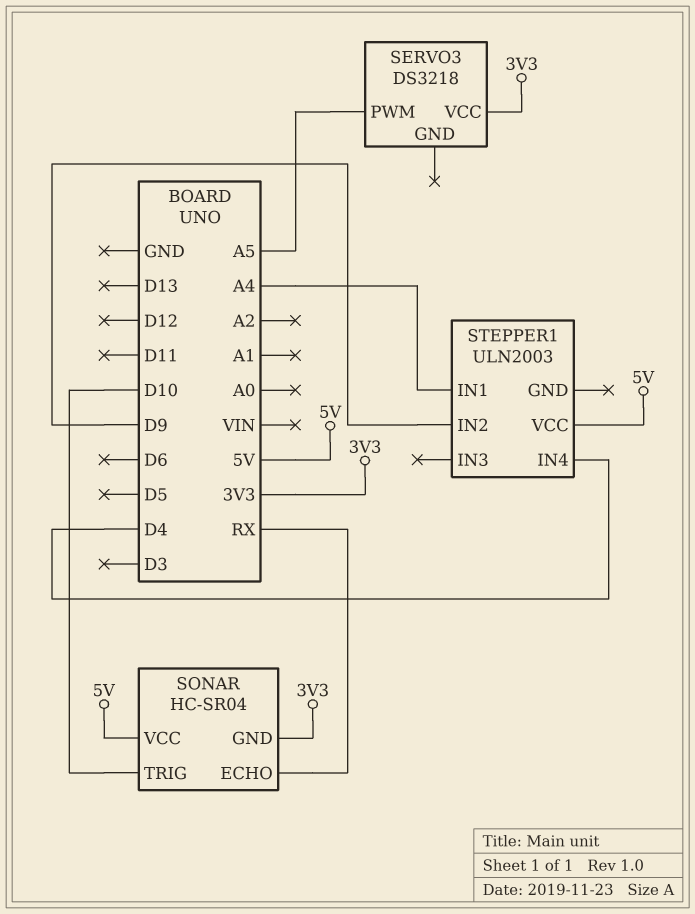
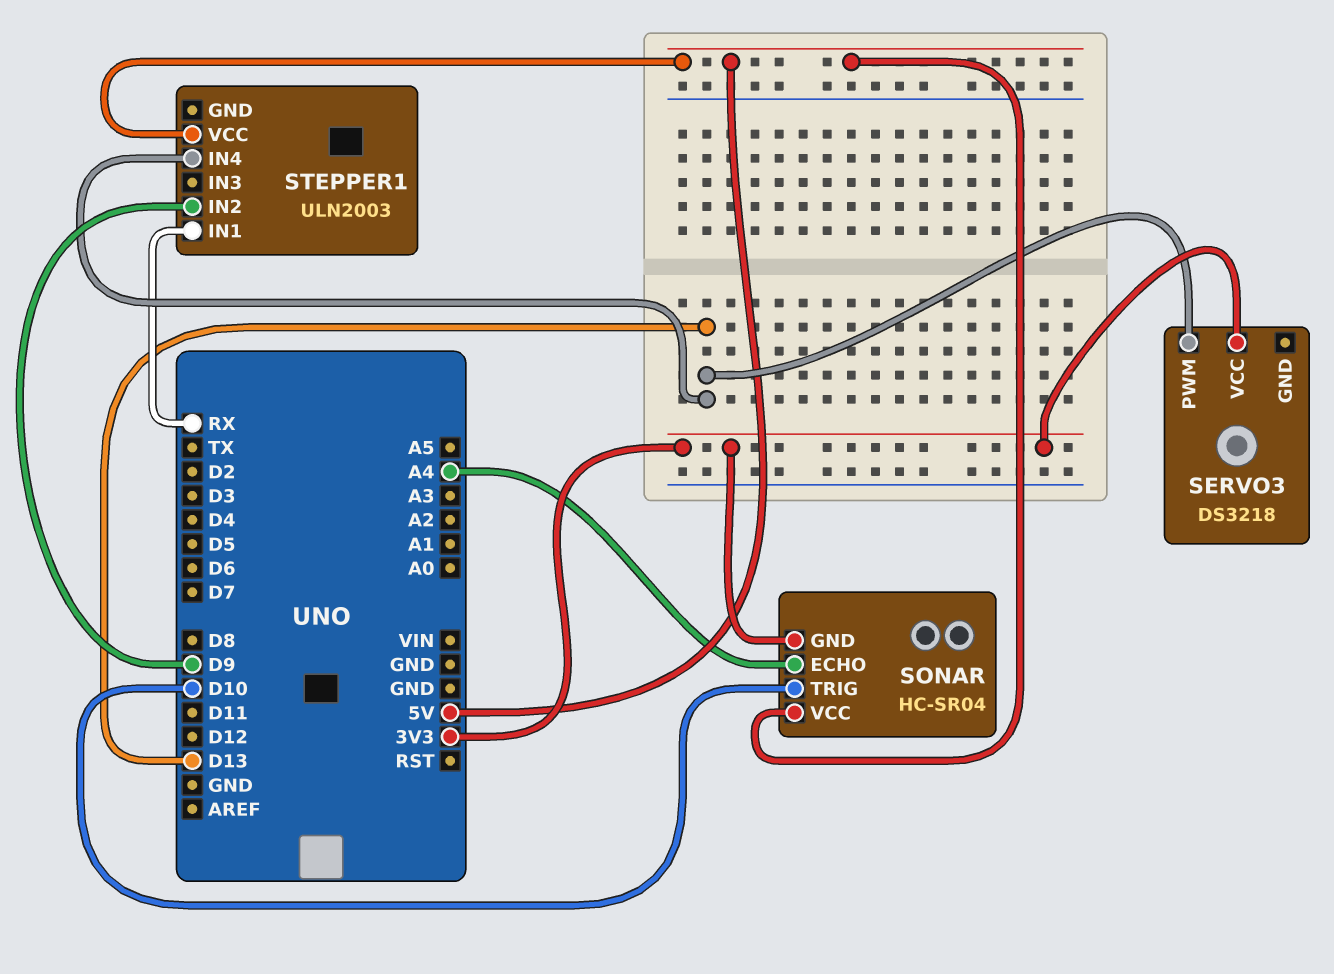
SERVO3 pin PWM: A5 -> D13
SONAR pin ECHO: RX -> A4
STEPPER1 pin IN1: A4 -> RX
STEPPER1 pin IN4: D4 -> D13

